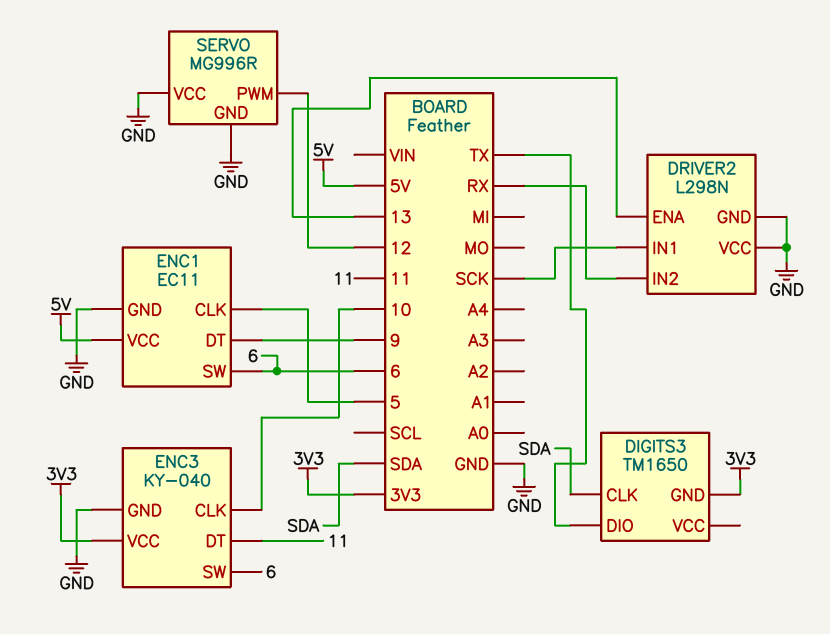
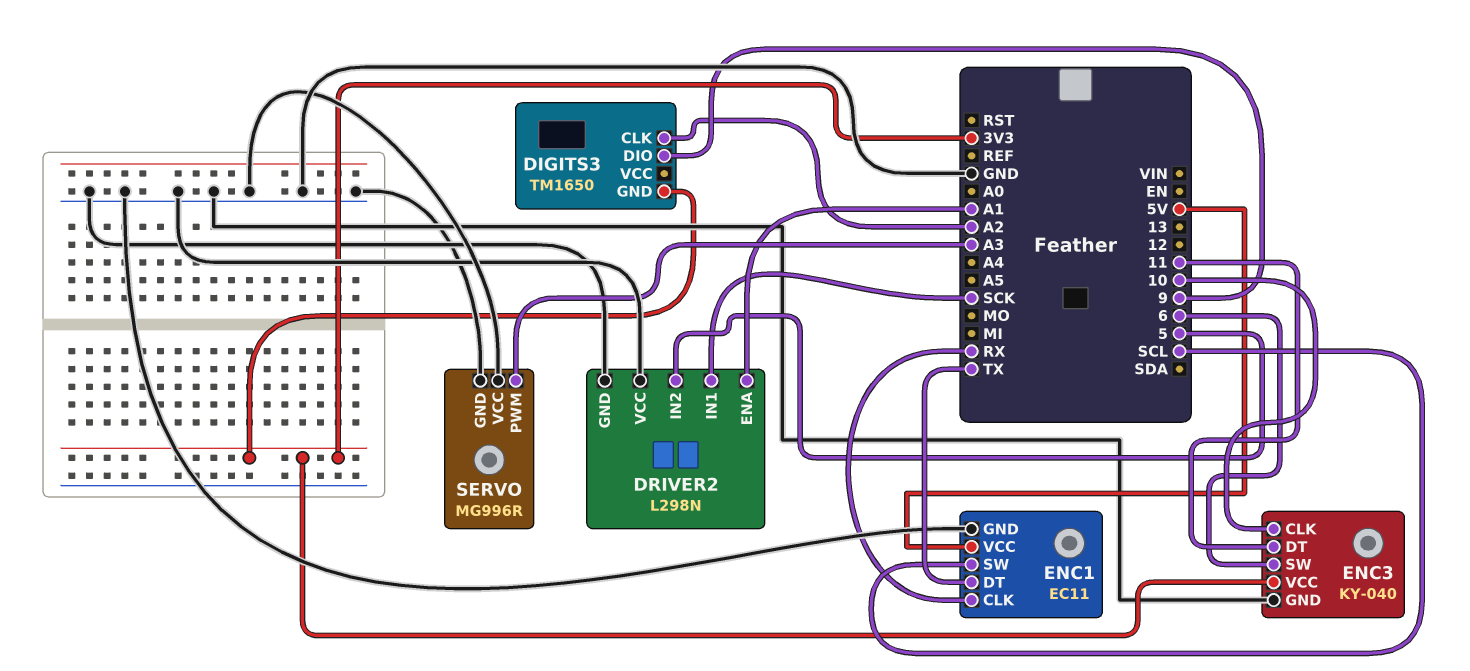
DIGITS3 pin CLK: SDA -> A2
DIGITS3 pin DIO: TX -> 9
DRIVER2 pin ENA: 13 -> A1
DRIVER2 pin IN2: RX -> 5
ENC1 pin CLK: 5 -> RX
ENC1 pin DT: 9 -> TX
ENC1 pin SW: 6 -> SCL
SERVO pin PWM: 12 -> A3

